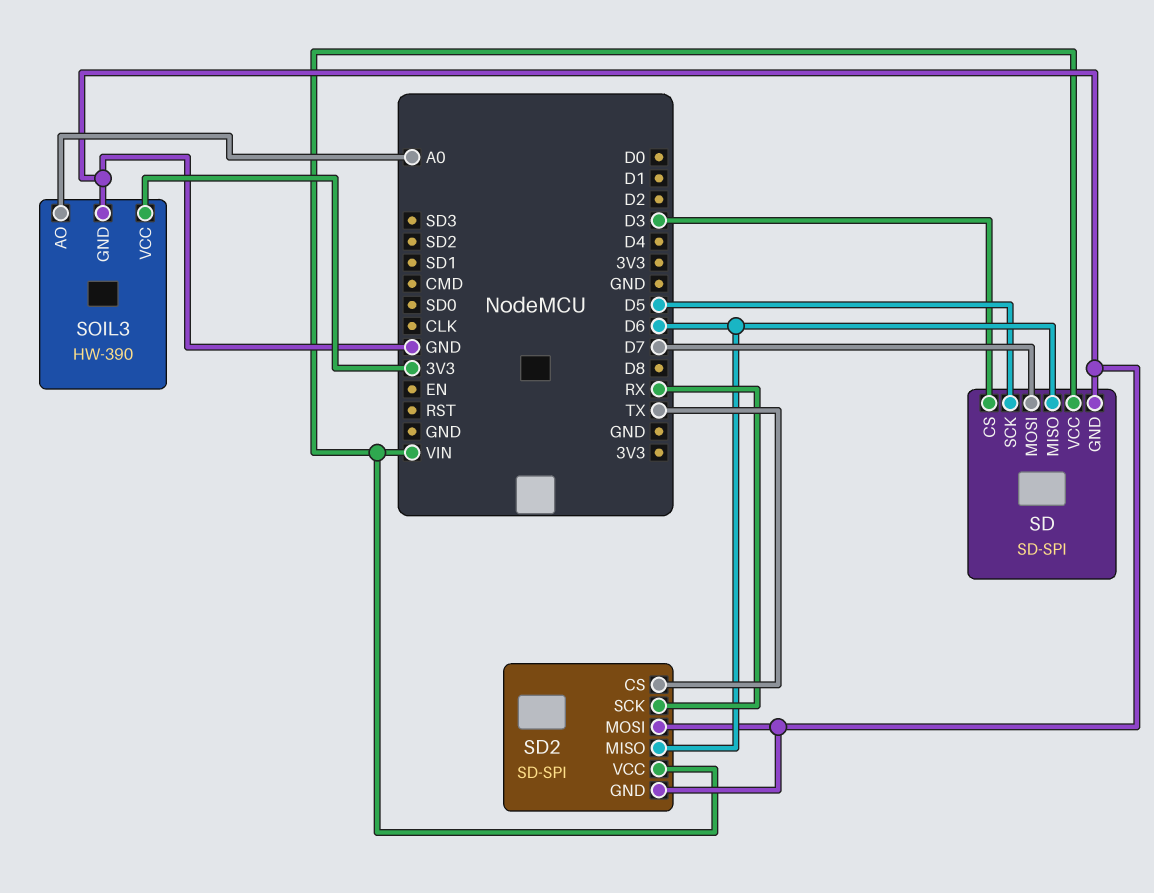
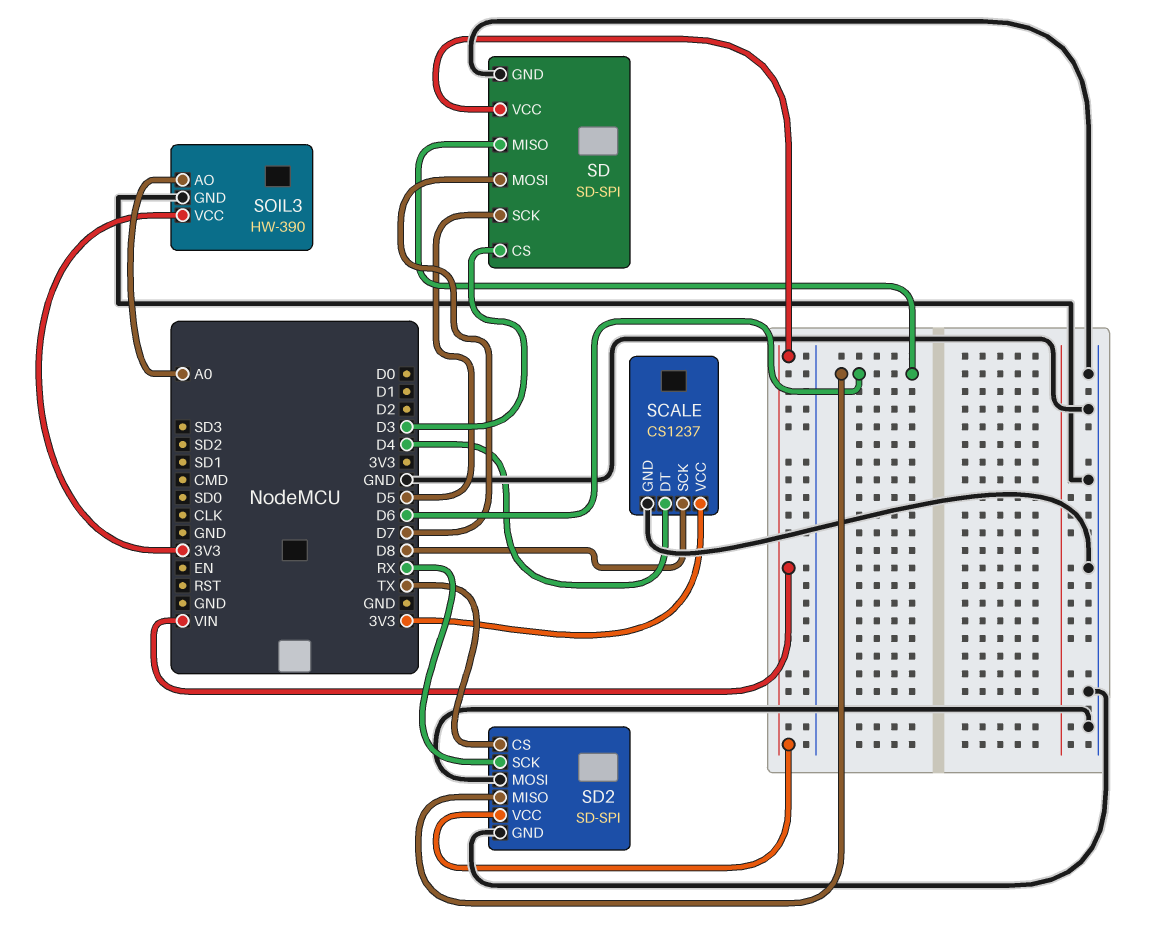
SCALE: none -> CS1237
SCALE pin DT: none -> D4
SCALE pin GND: none -> GND
SCALE pin SCK: none -> D8
SCALE pin VCC: none -> 3V3

